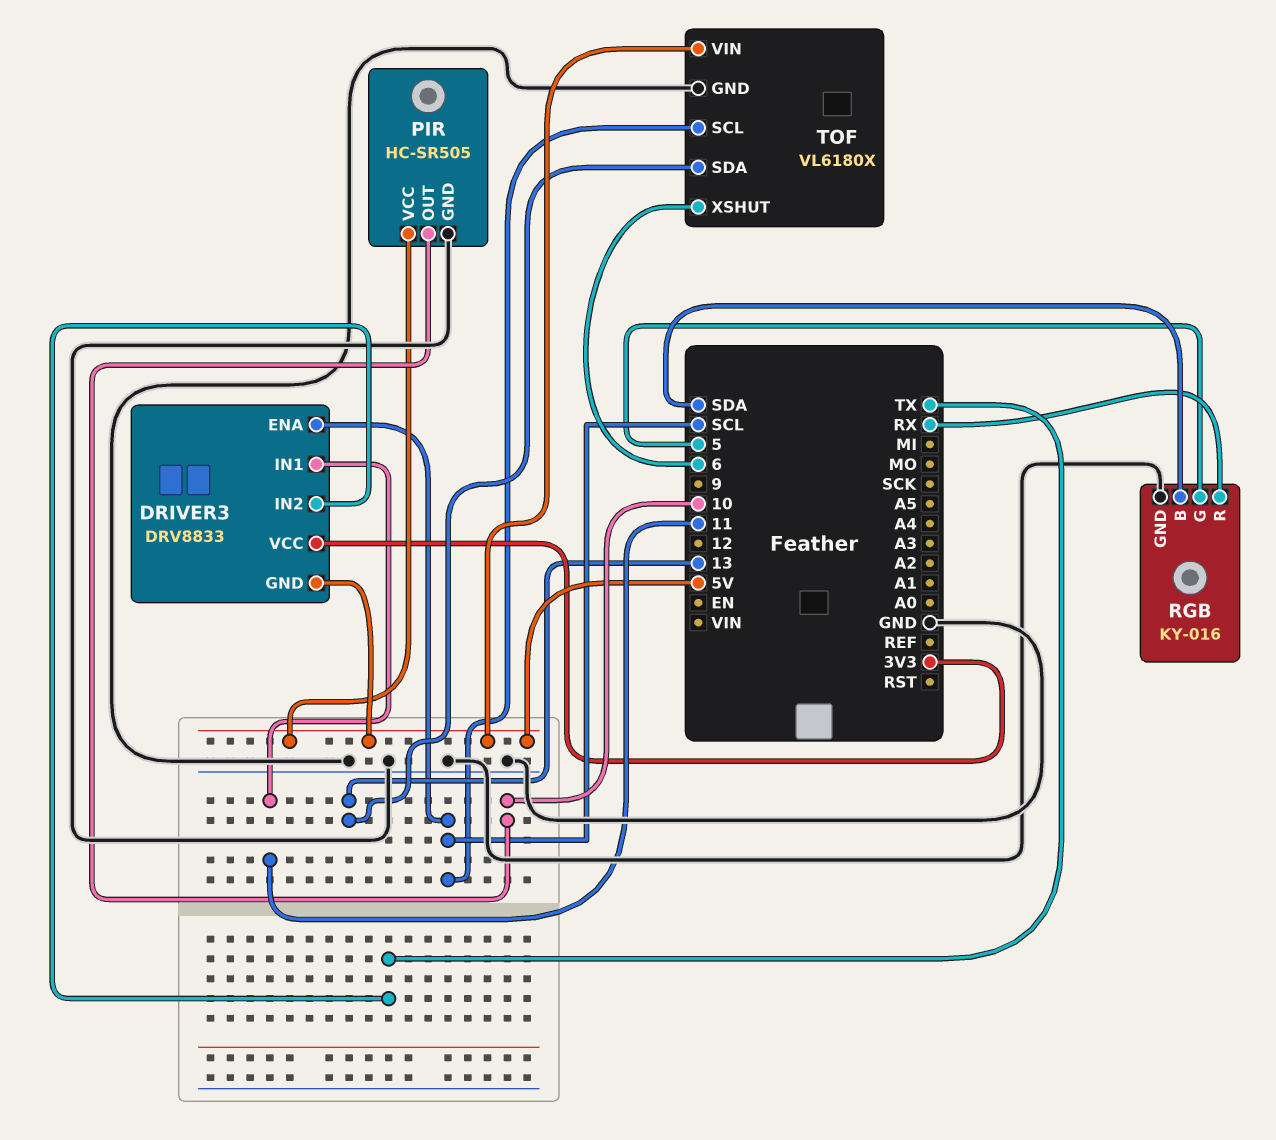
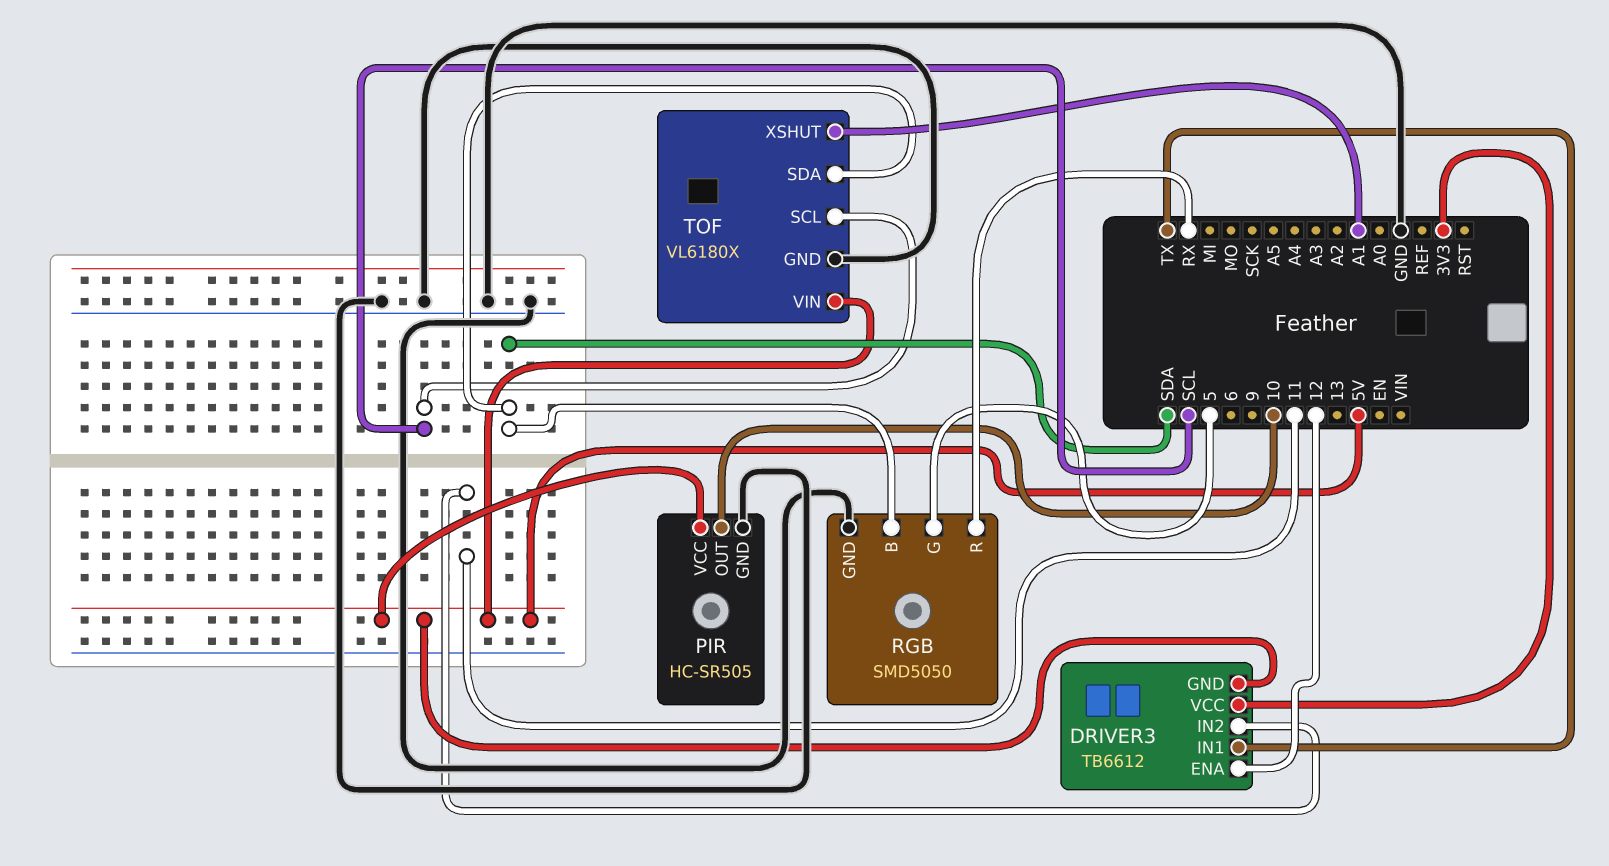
DRIVER3: DRV8833 -> TB6612
DRIVER3 pin ENA: SCL -> 12
DRIVER3 pin IN1: 11 -> TX
DRIVER3 pin IN2: TX -> 11
RGB: KY-016 -> SMD5050
TOF pin SDA: 13 -> SDA
TOF pin XSHUT: 6 -> A1

